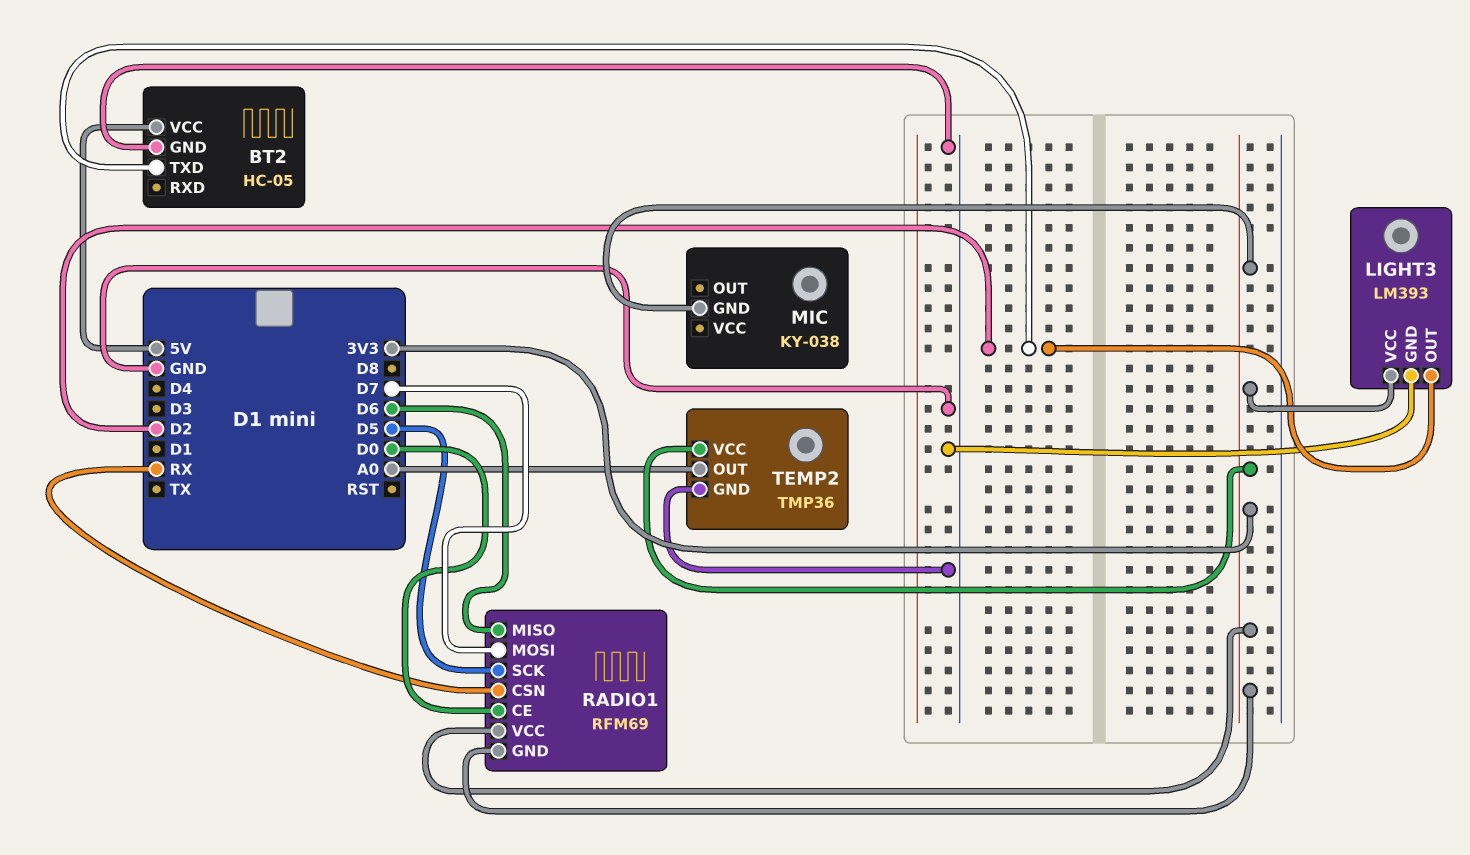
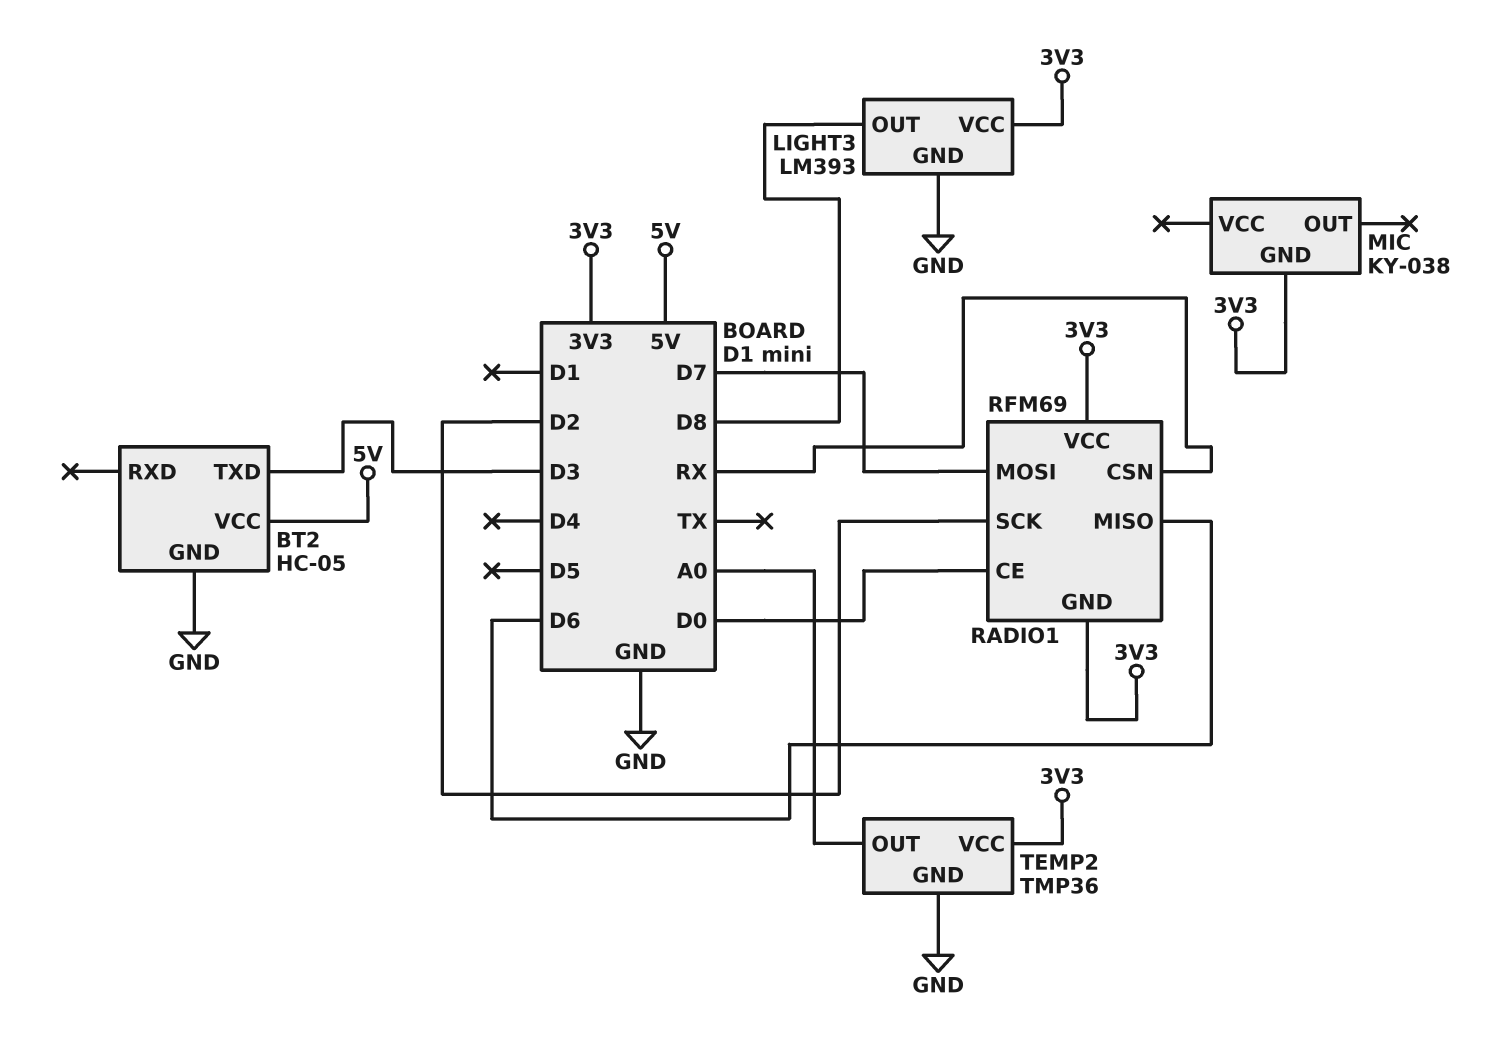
BT2 pin TXD: D2 -> D3
LIGHT3 pin OUT: D2 -> D8
RADIO1 pin SCK: D5 -> D2

